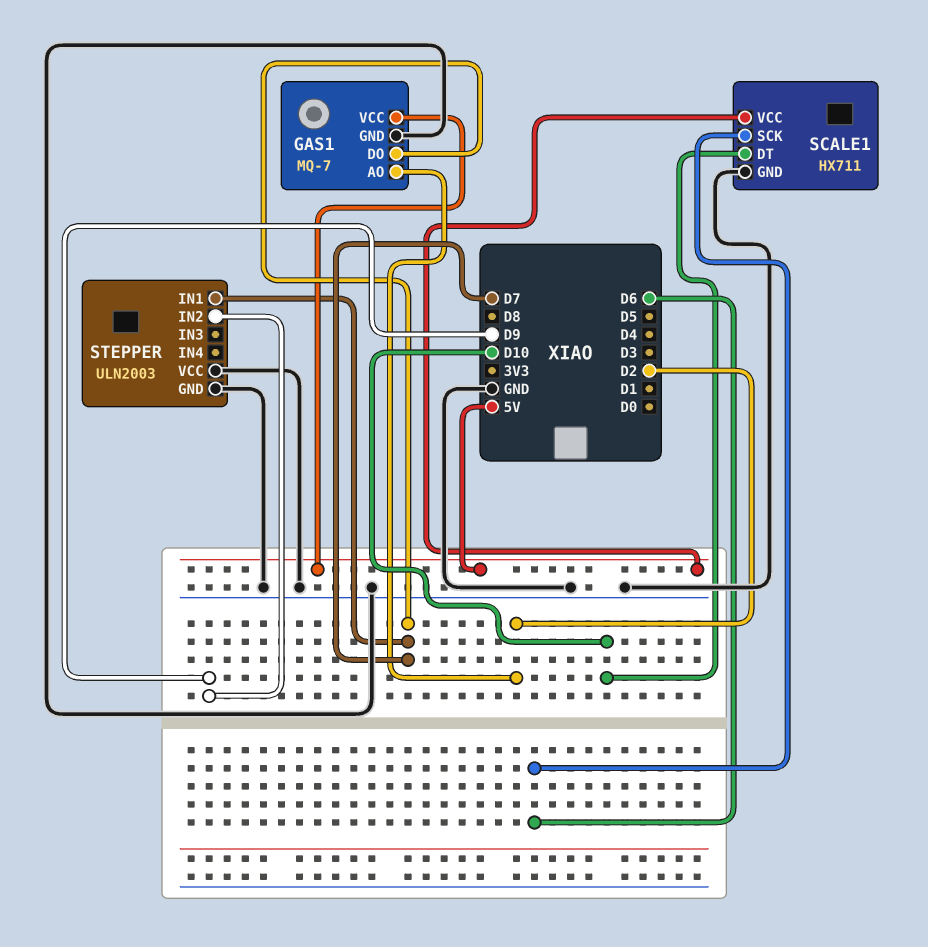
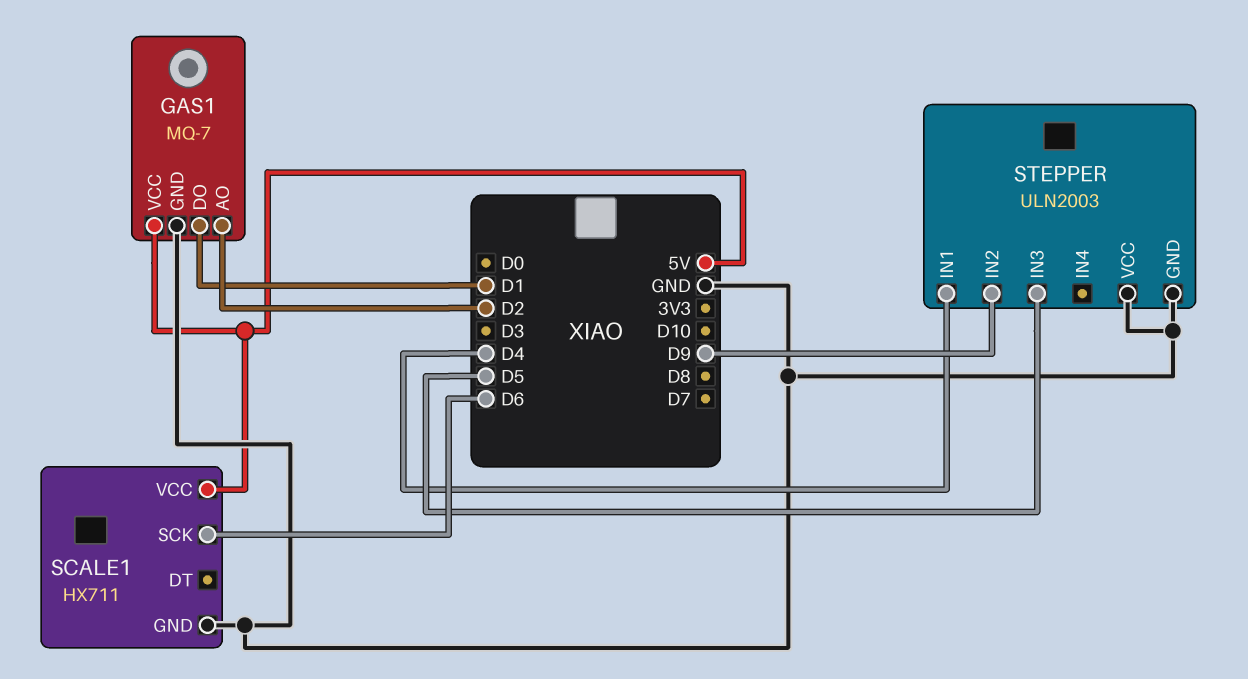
GAS1 pin DO: D7 -> D1
SCALE1 pin DT: D10 -> none
STEPPER pin IN1: D7 -> D4
STEPPER pin IN3: none -> D5

